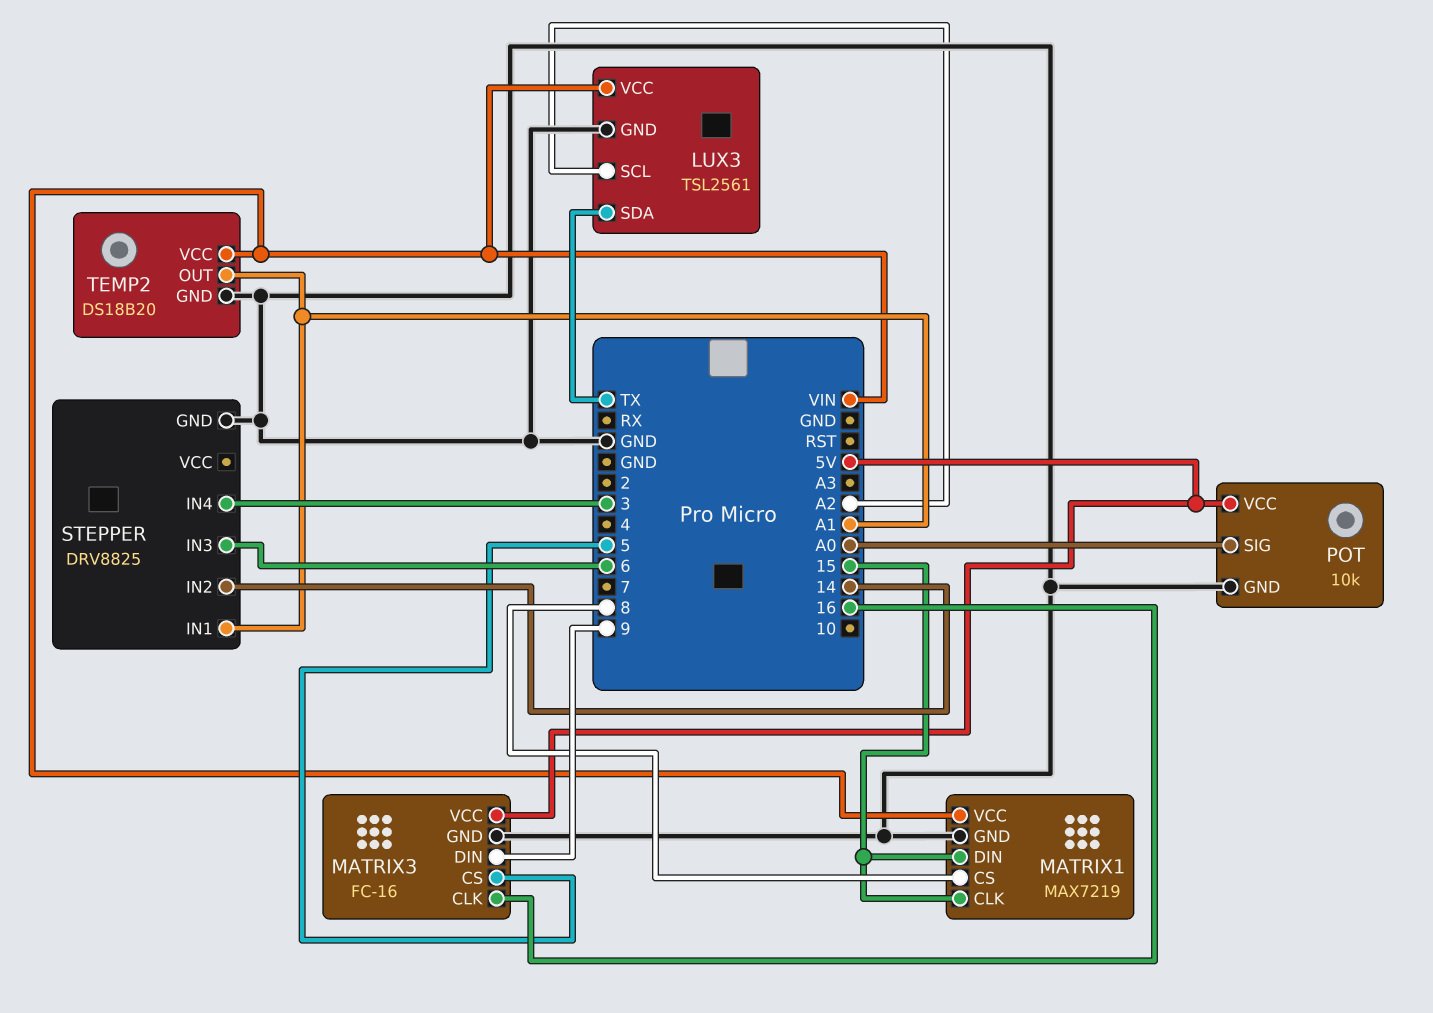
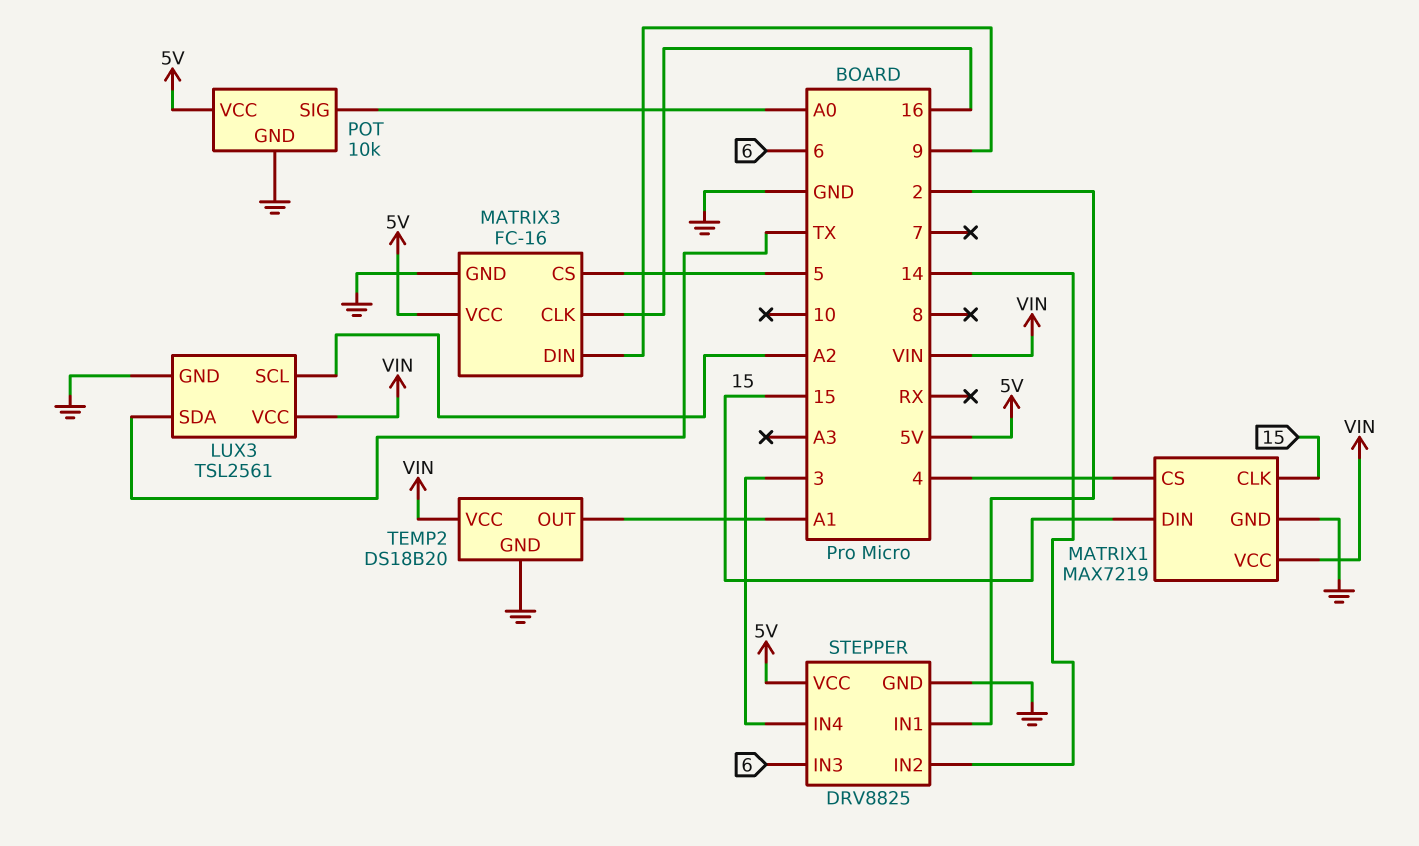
MATRIX1 pin CS: 8 -> 4
STEPPER pin IN1: A1 -> 2
STEPPER pin VCC: none -> 5V

